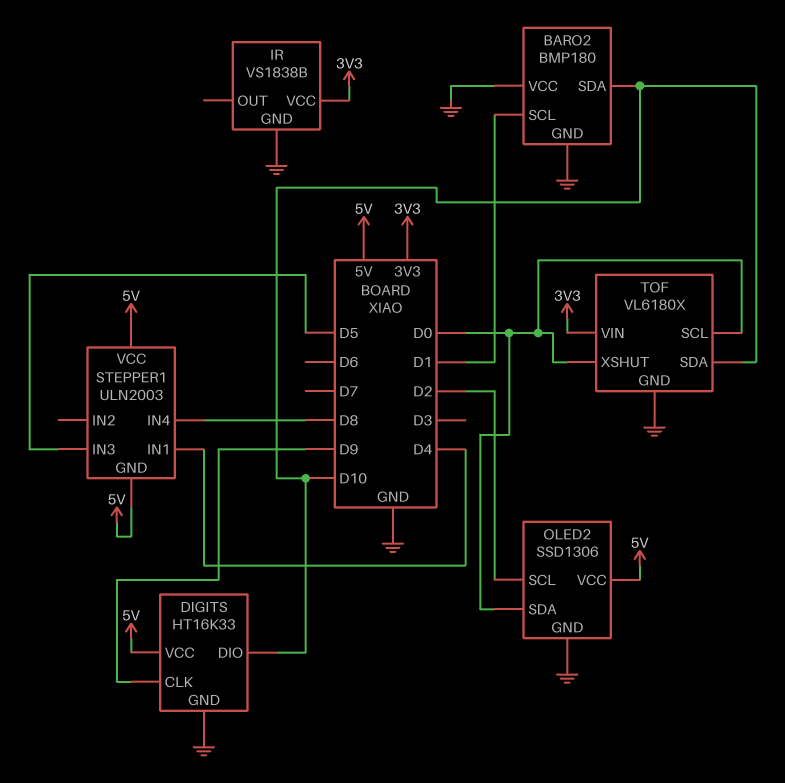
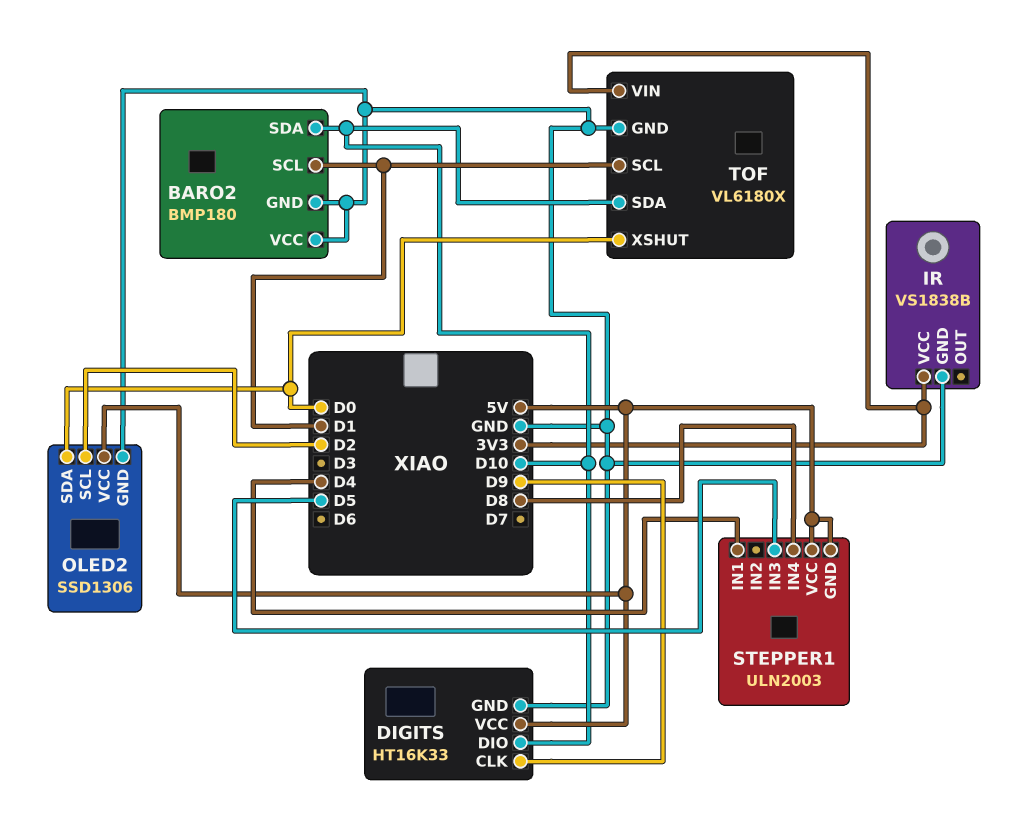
TOF pin SCL: D0 -> D1

